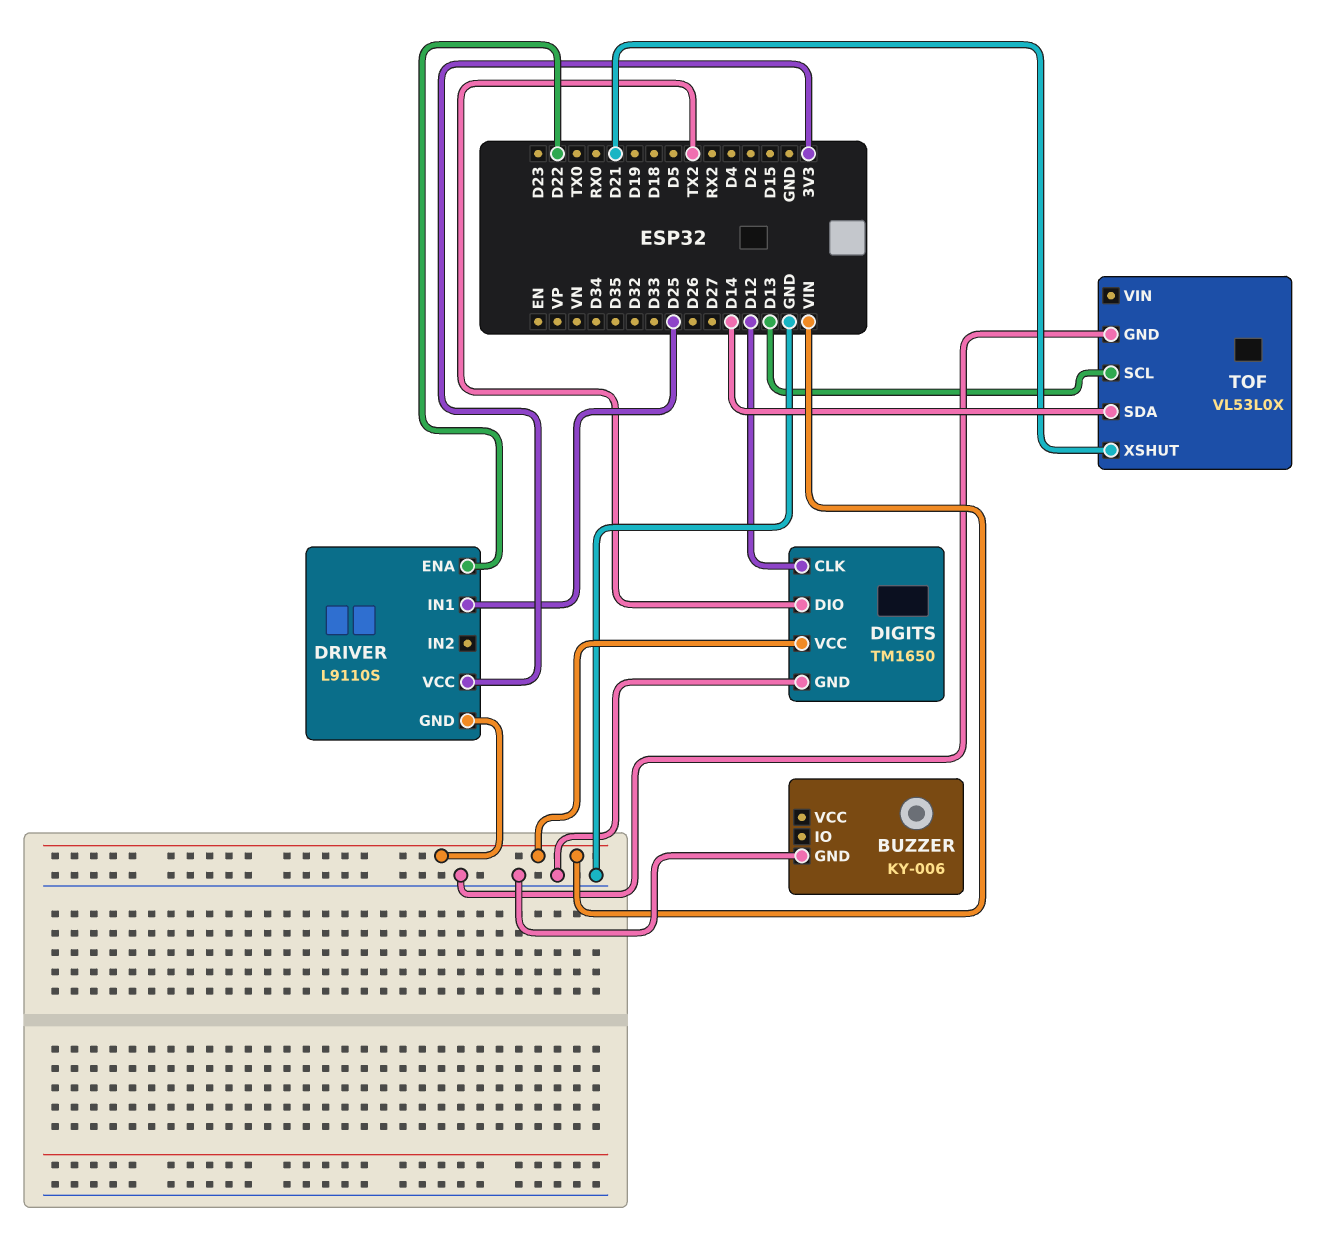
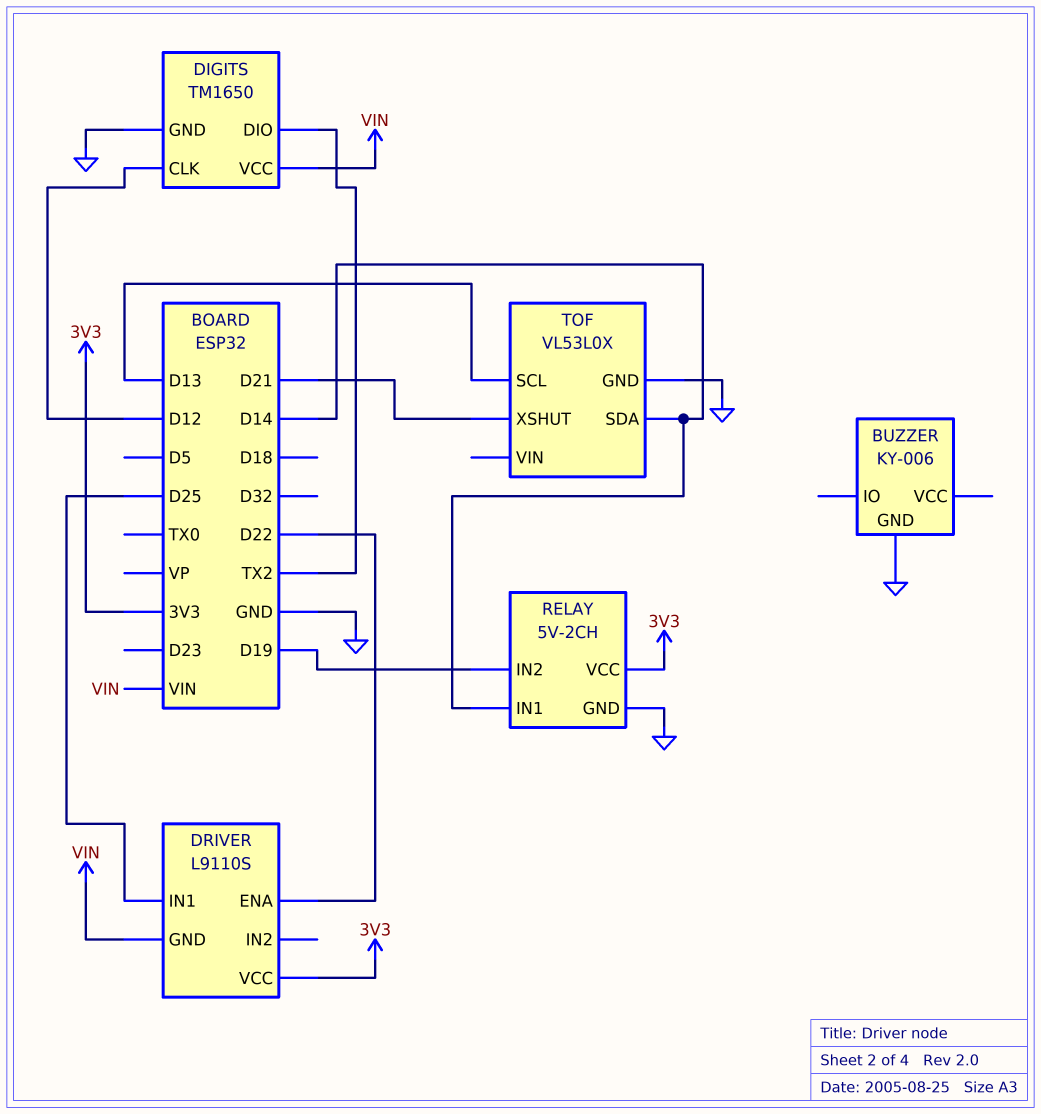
RELAY: none -> 5V-2CH
RELAY pin GND: none -> GND
RELAY pin IN1: none -> D14
RELAY pin IN2: none -> D19
RELAY pin VCC: none -> 3V3

